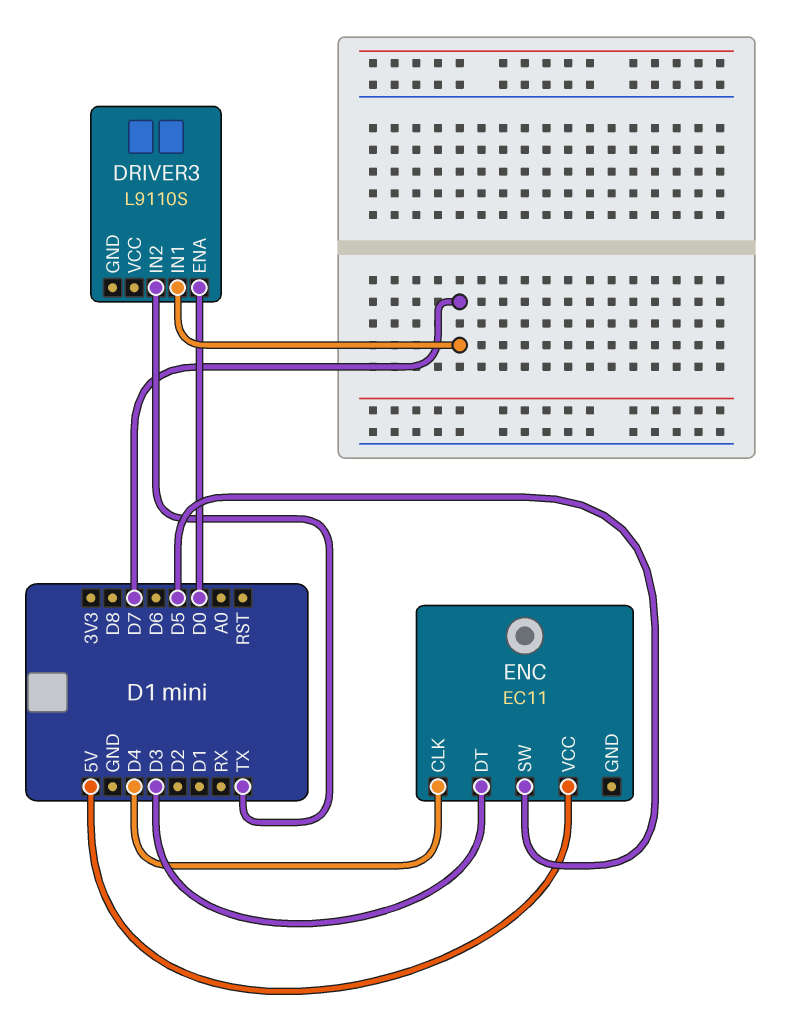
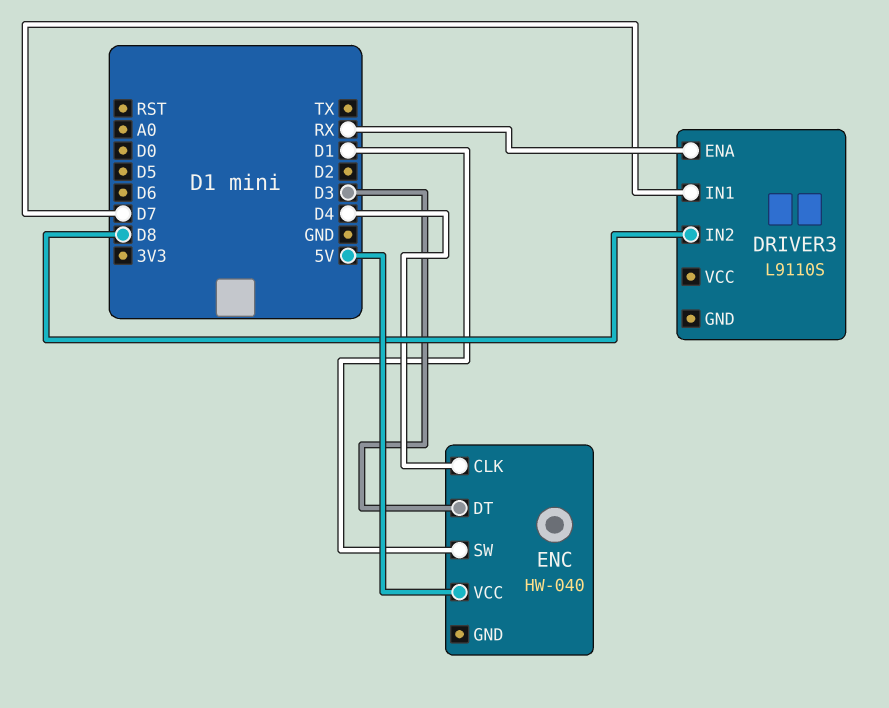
DRIVER3 pin ENA: D0 -> RX
DRIVER3 pin IN2: TX -> D8
ENC: EC11 -> HW-040
ENC pin SW: D5 -> D1

